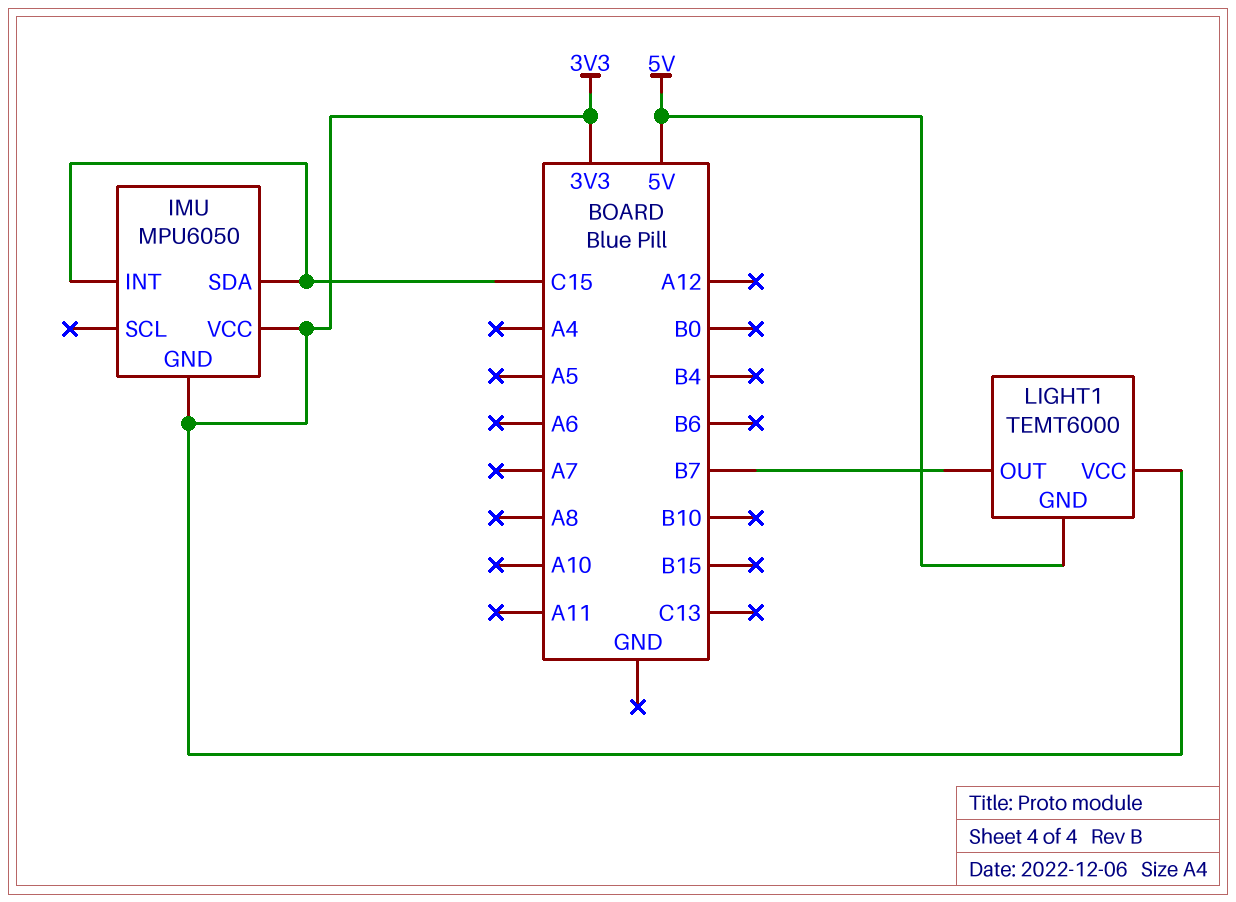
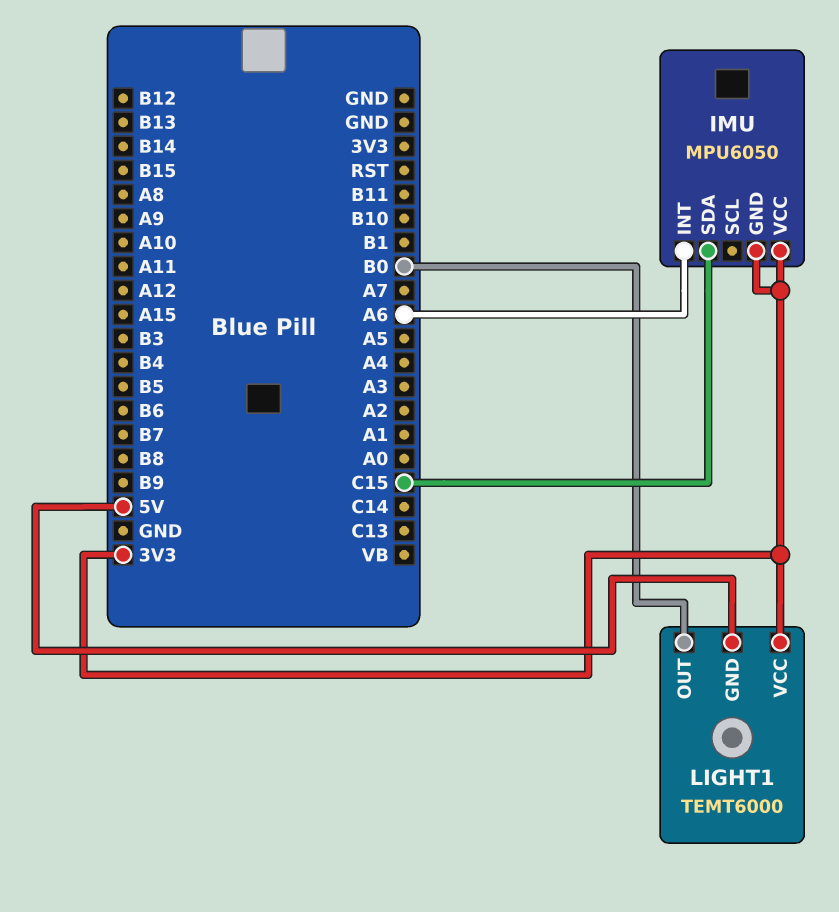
IMU pin INT: C15 -> A6
LIGHT1 pin OUT: B7 -> B0

